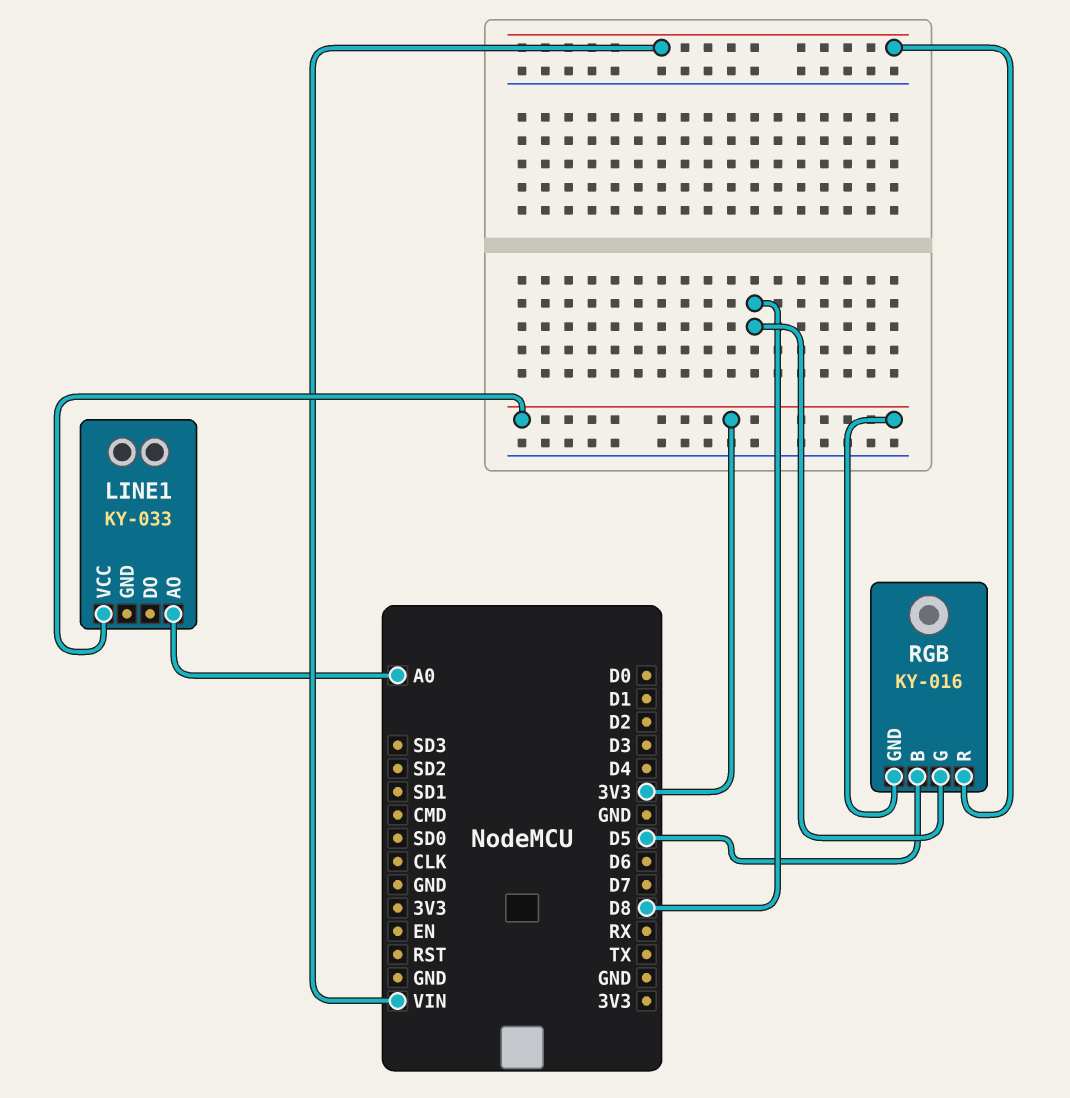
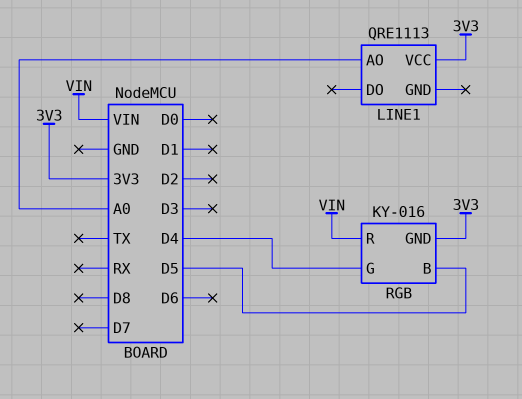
LINE1: KY-033 -> QRE1113
RGB pin G: D8 -> D4

